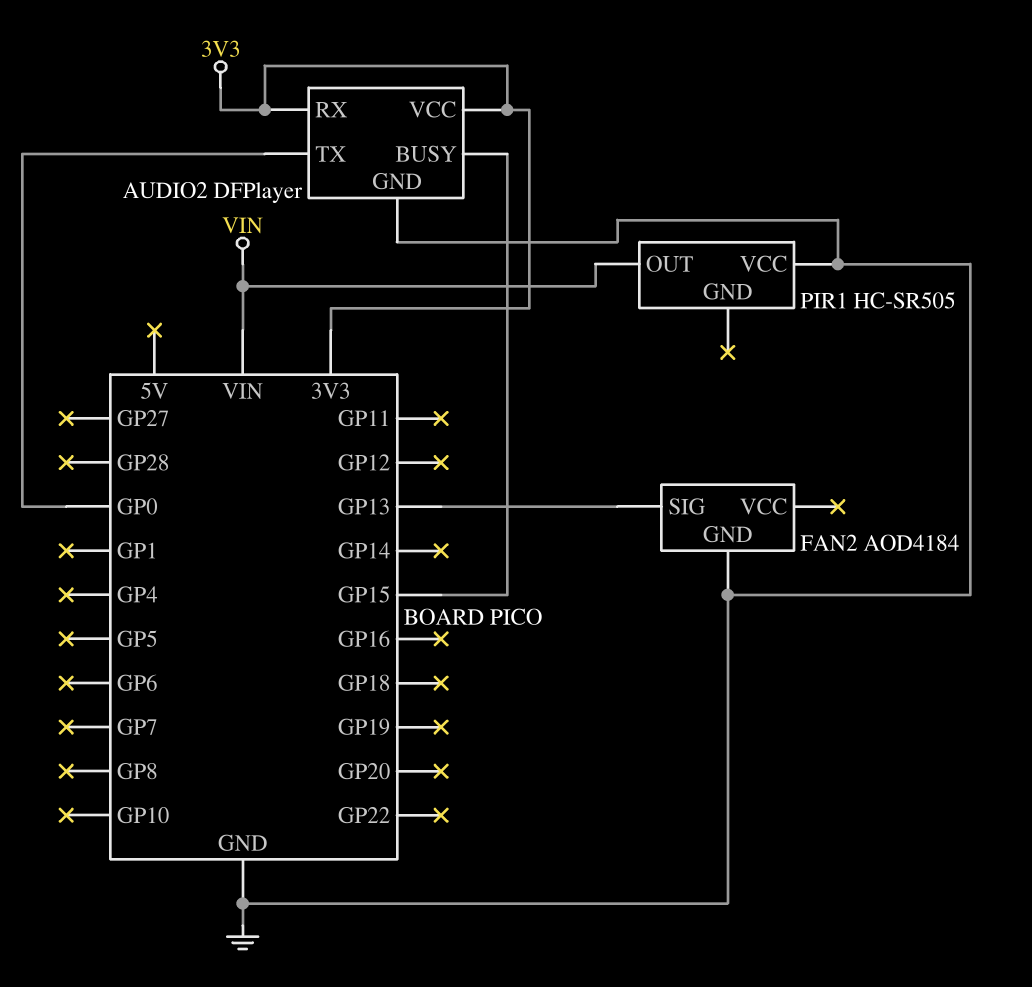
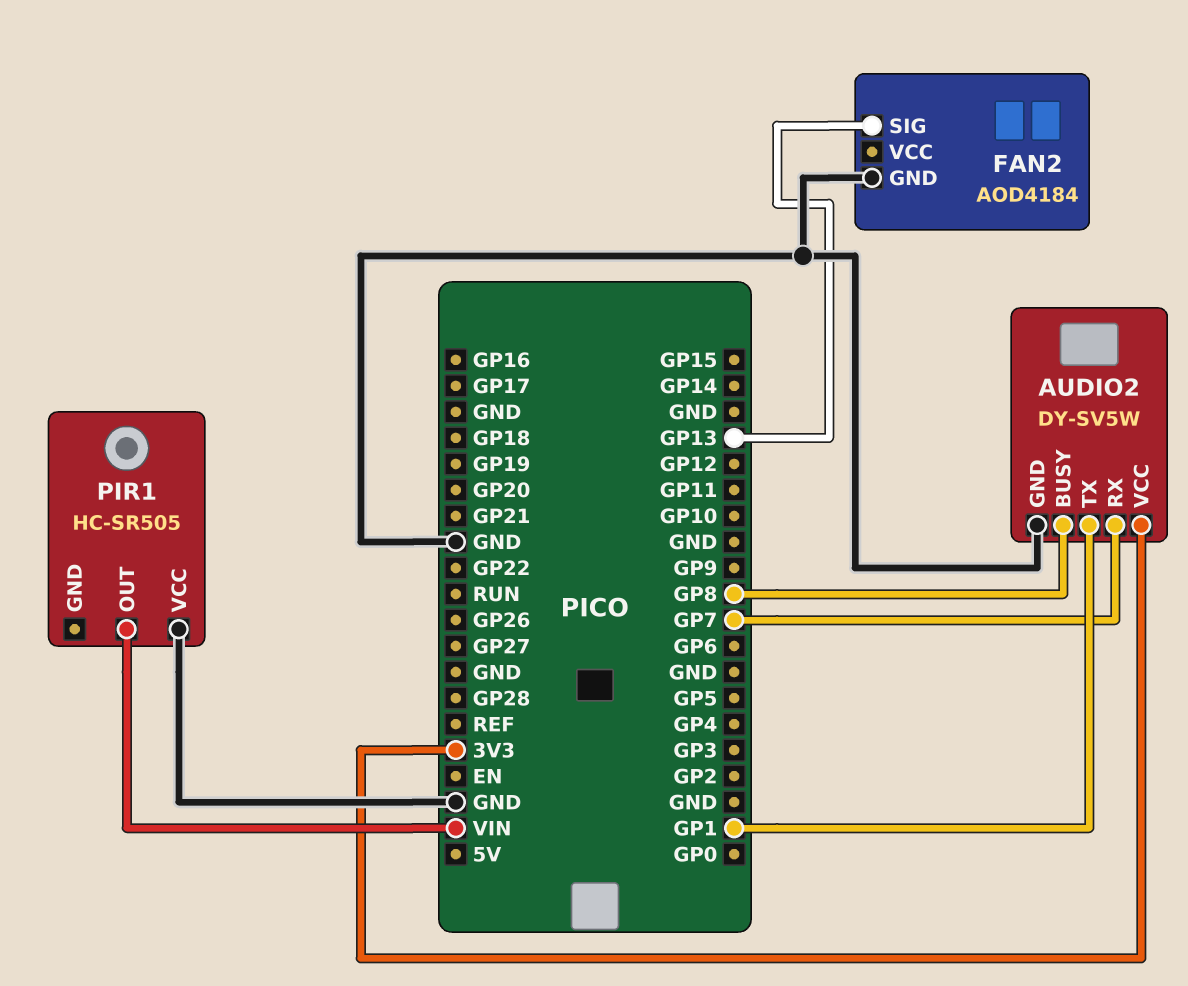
AUDIO2: DFPlayer -> DY-SV5W
AUDIO2 pin BUSY: GP15 -> GP8
AUDIO2 pin RX: 3V3 -> GP7
AUDIO2 pin TX: GP0 -> GP1

